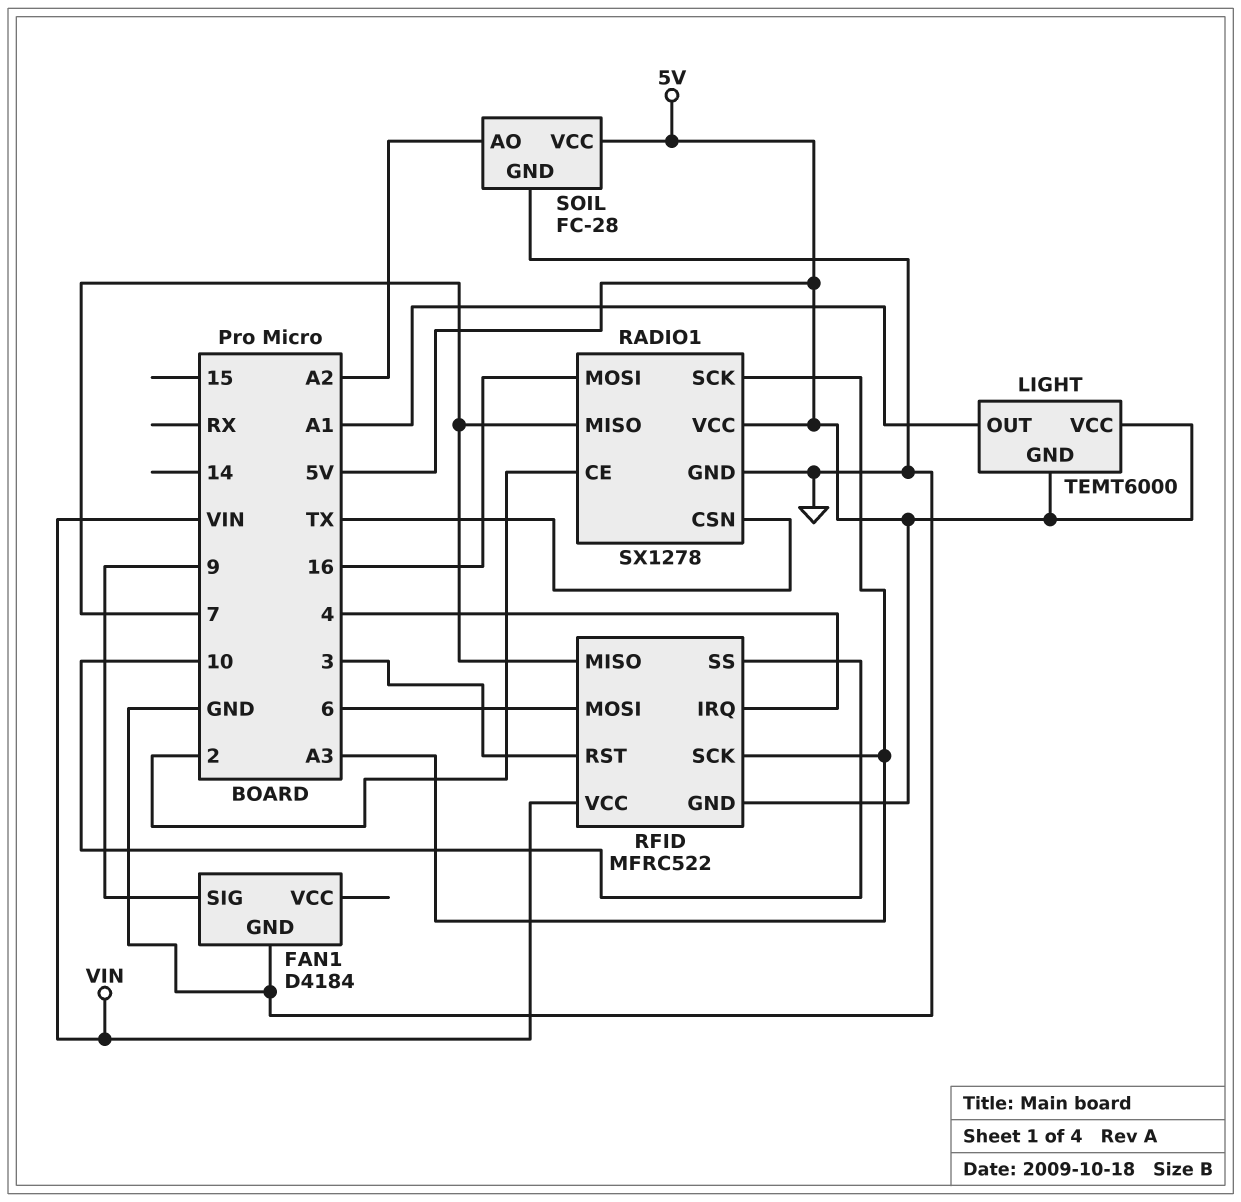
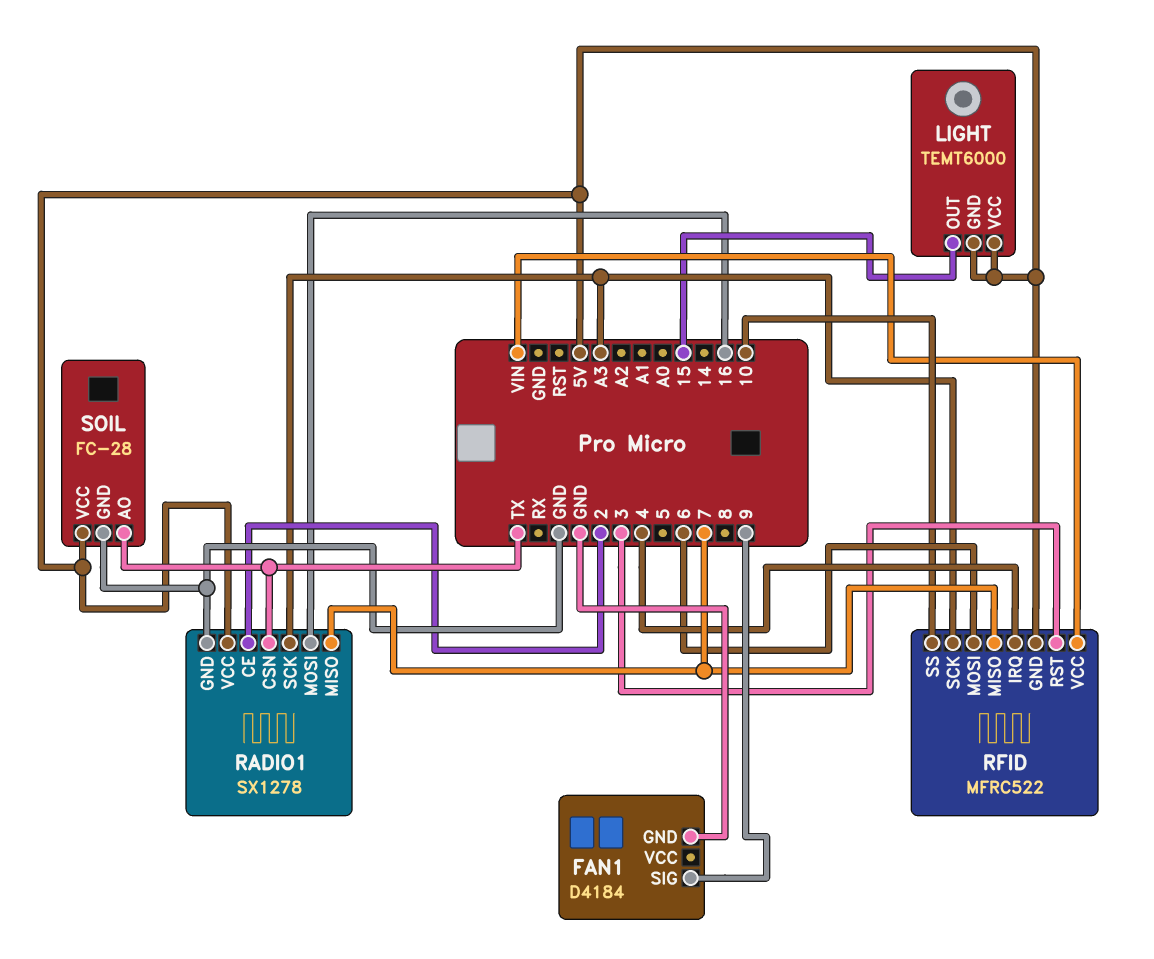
LIGHT pin OUT: A1 -> 15
SOIL pin AO: A2 -> TX

